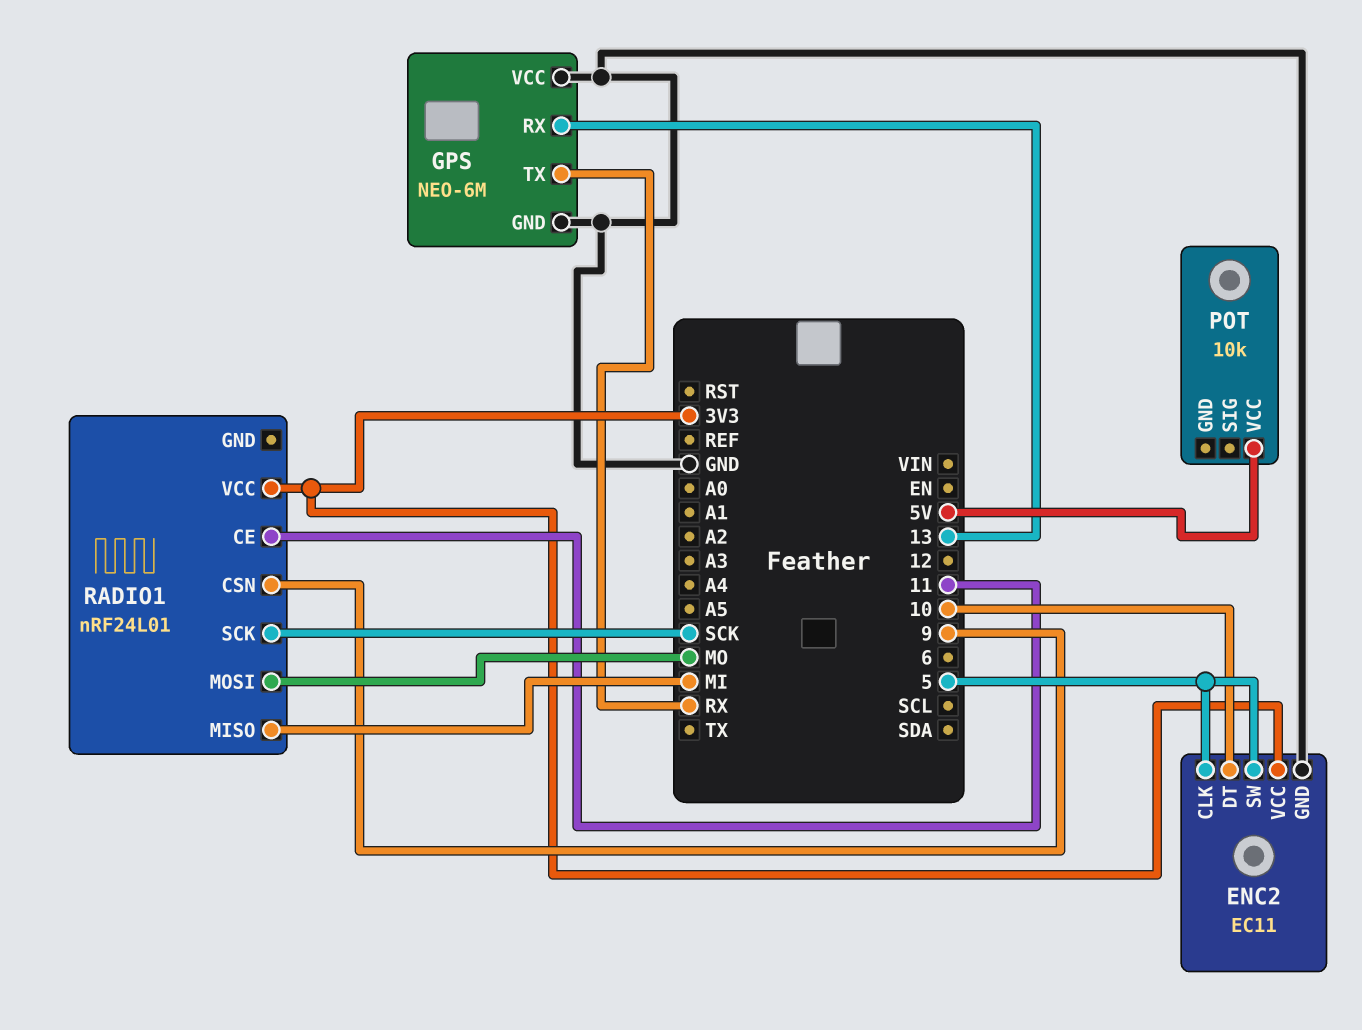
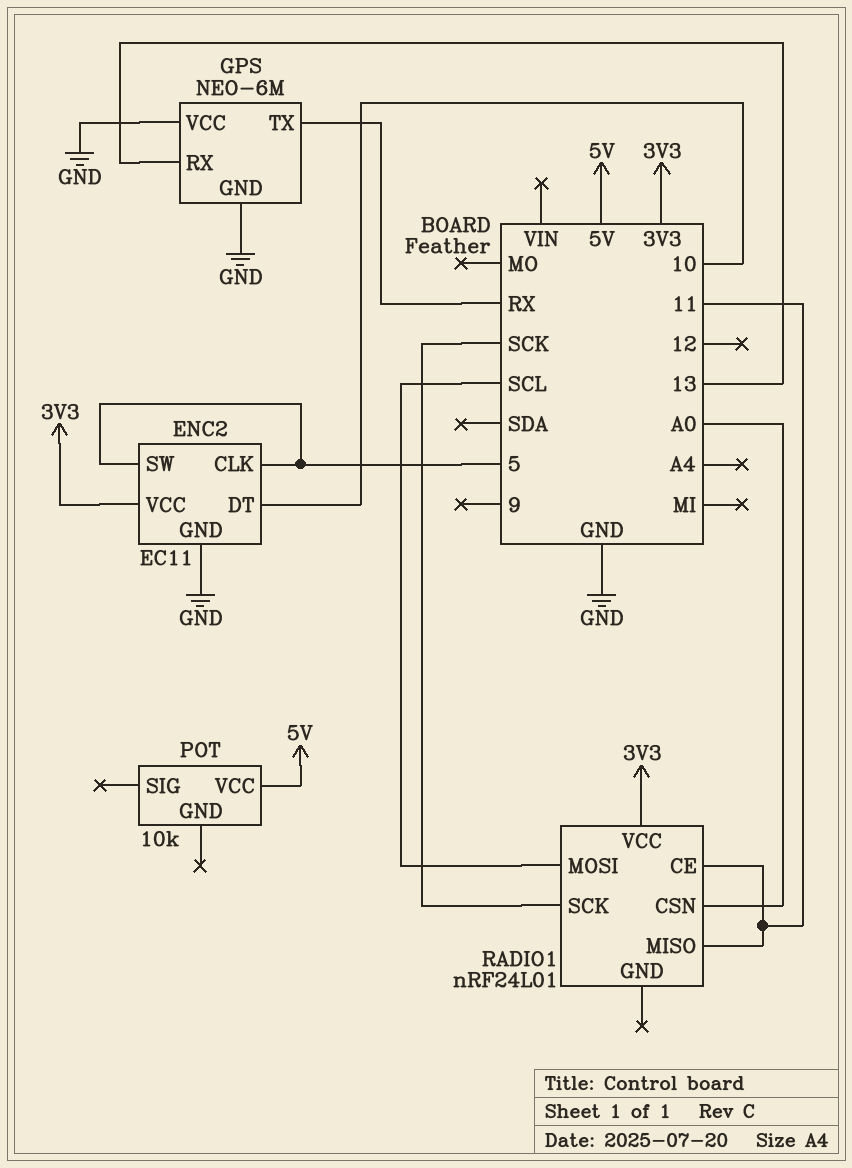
RADIO1 pin CSN: 9 -> A0
RADIO1 pin MISO: MI -> 11
RADIO1 pin MOSI: MO -> SCL

